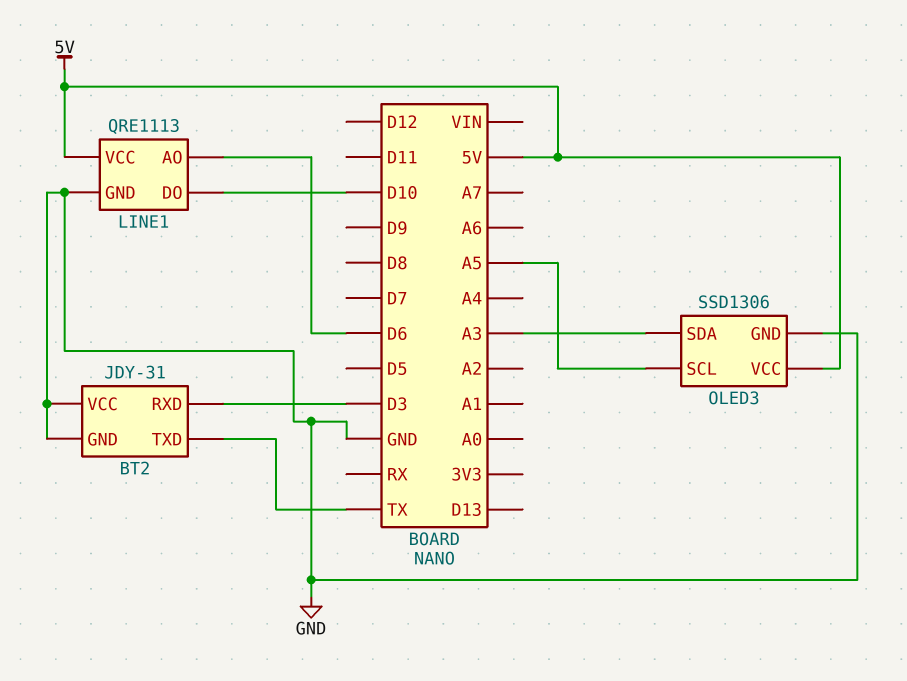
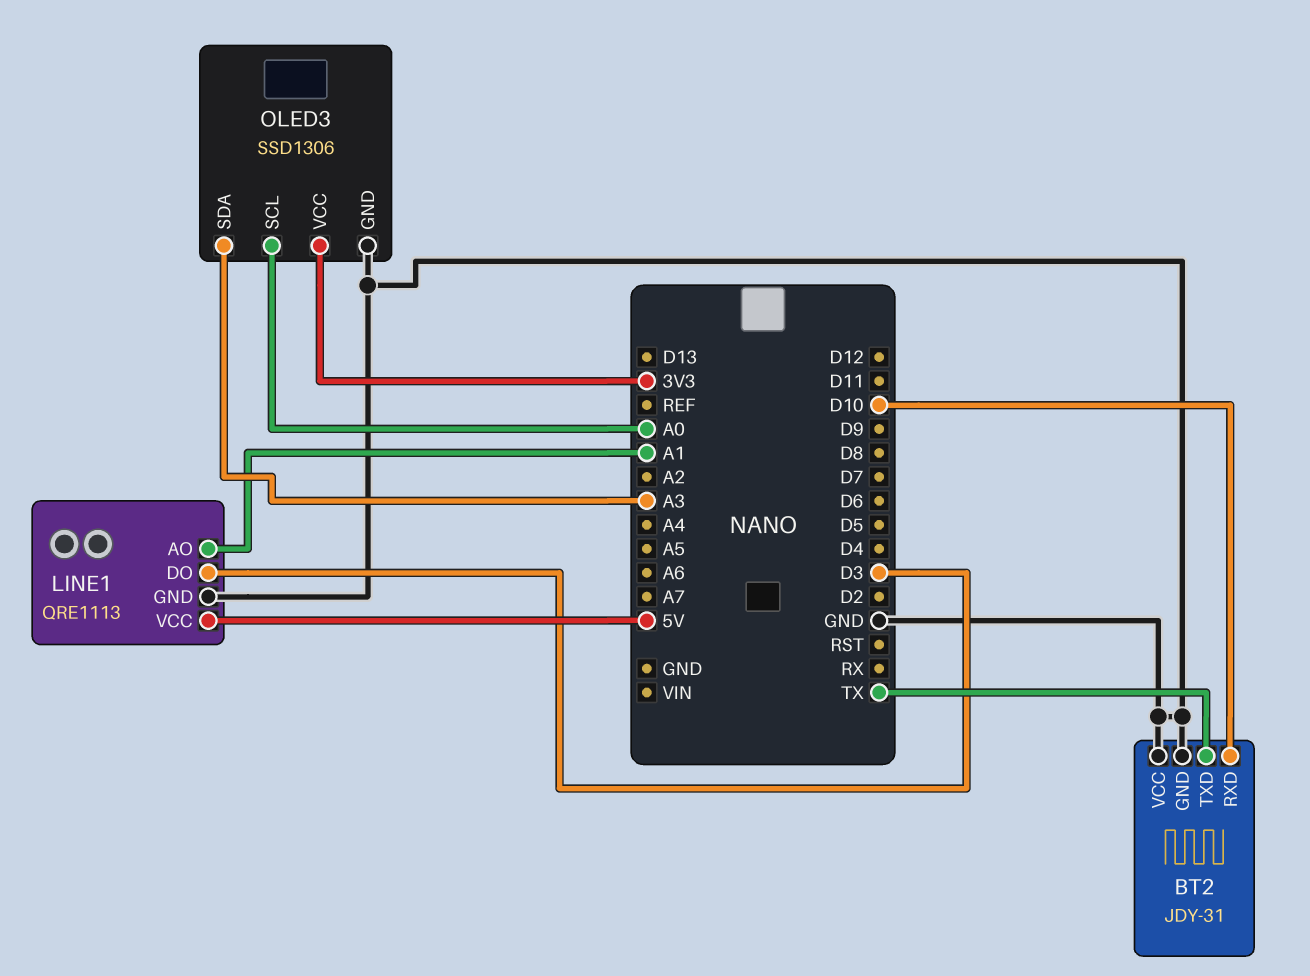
BT2 pin RXD: D3 -> D10
LINE1 pin AO: D6 -> A1
LINE1 pin DO: D10 -> D3
OLED3 pin SCL: A5 -> A0
OLED3 pin VCC: 5V -> 3V3

